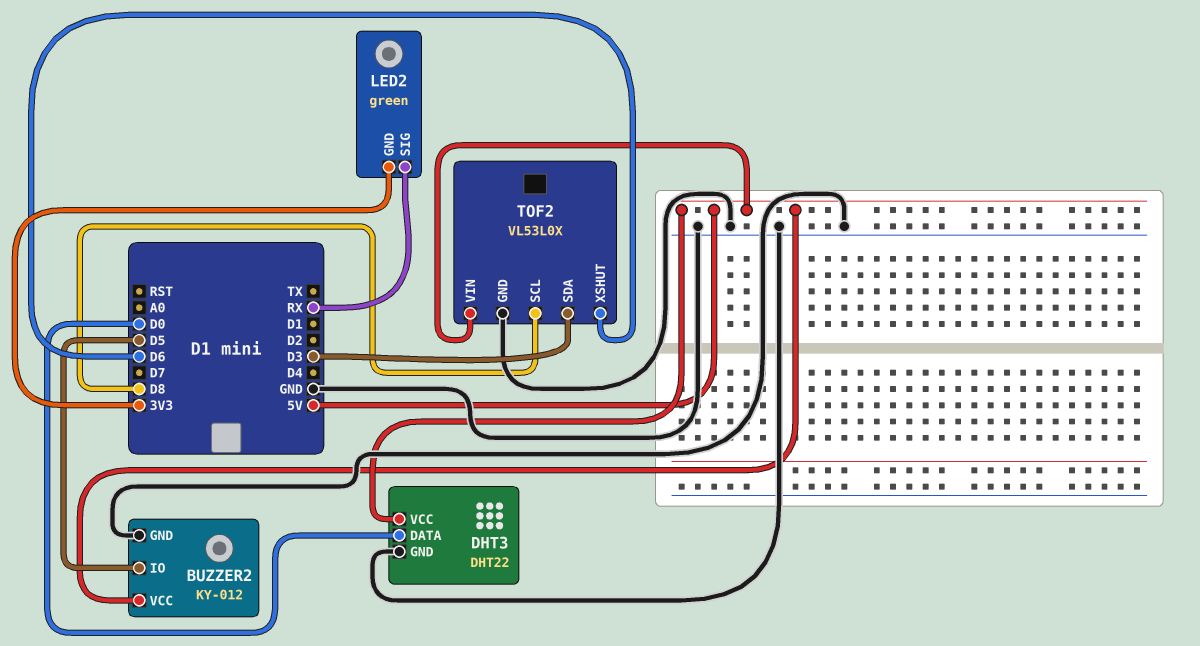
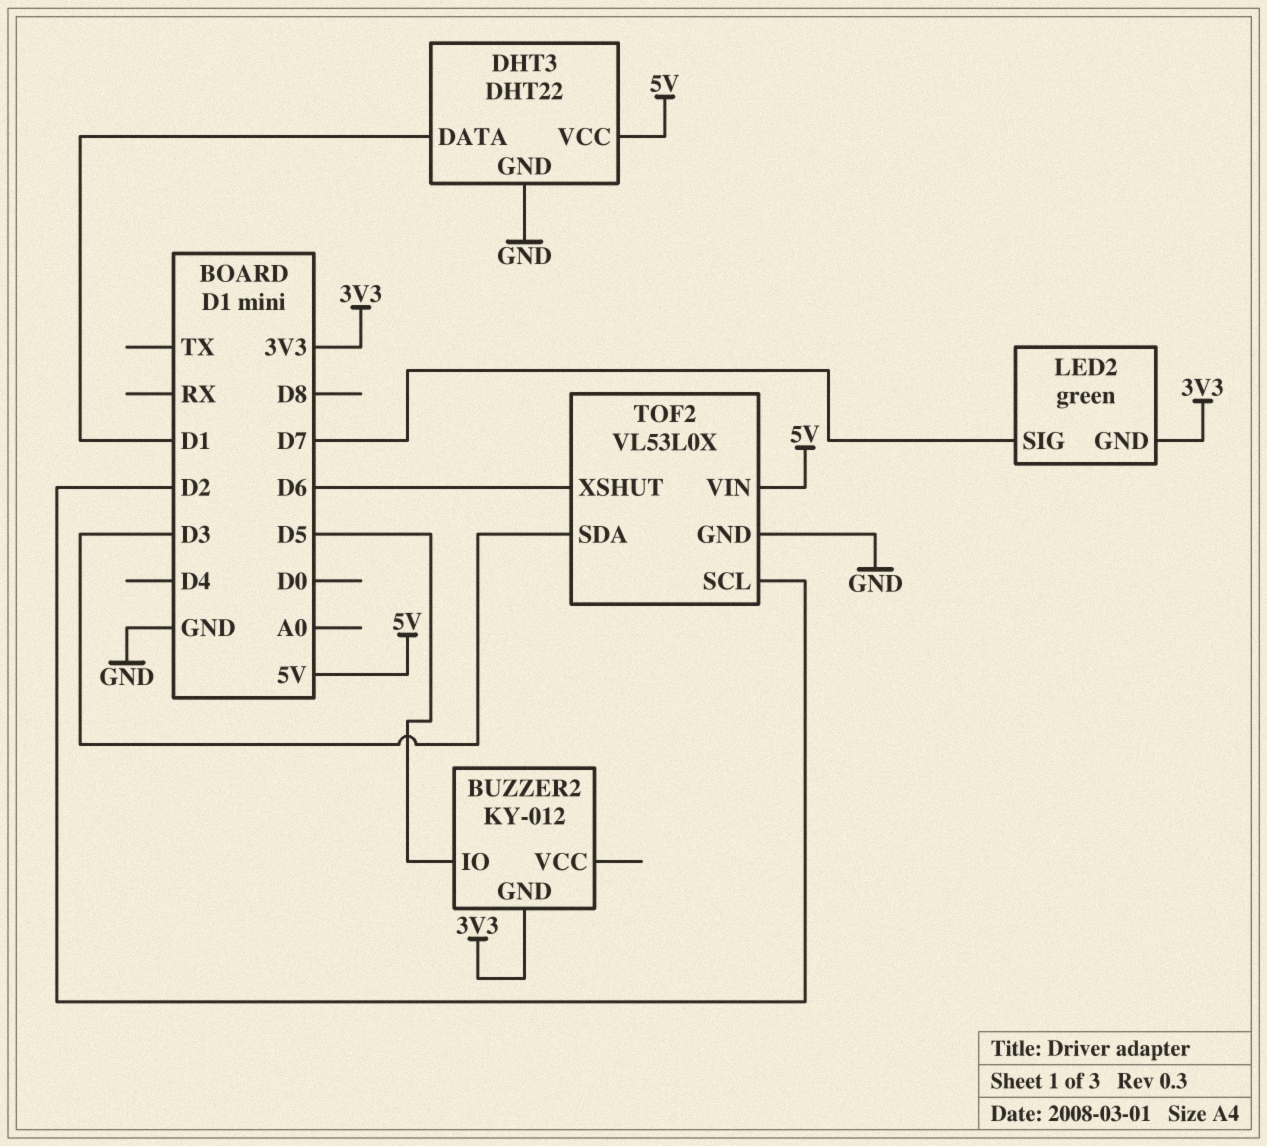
BUZZER2 pin GND: GND -> 3V3
BUZZER2 pin VCC: 5V -> none
DHT3 pin DATA: D0 -> D1
LED2 pin SIG: RX -> D7
TOF2 pin SCL: D8 -> D2

